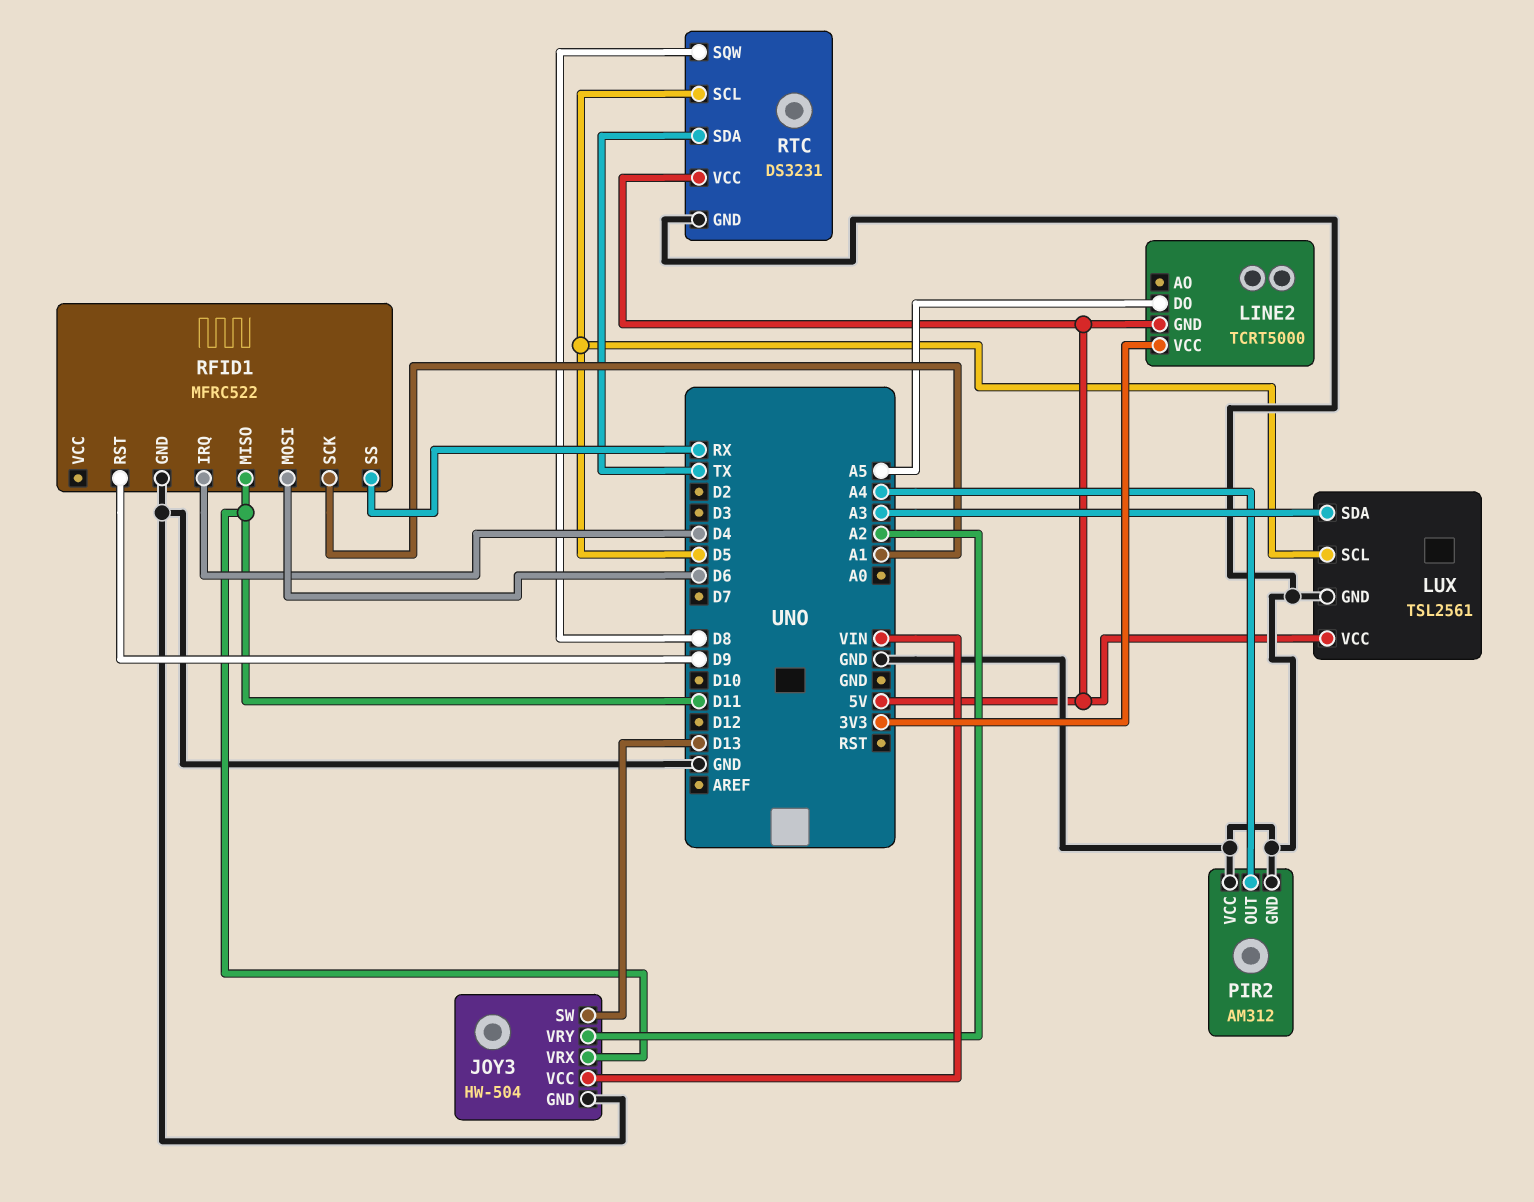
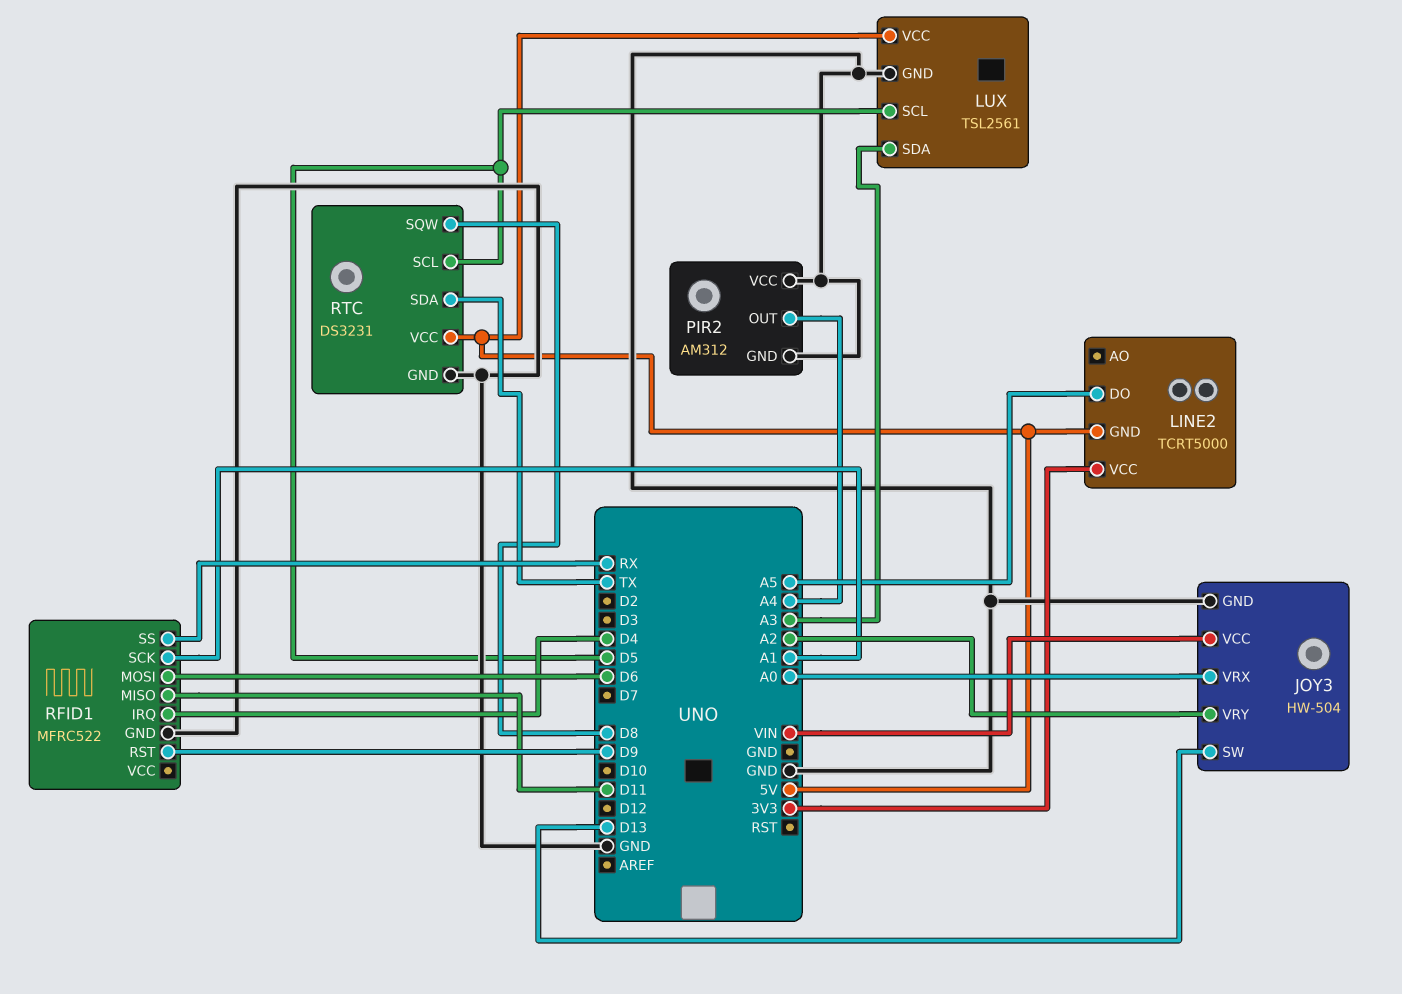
JOY3 pin VRX: D11 -> A0

